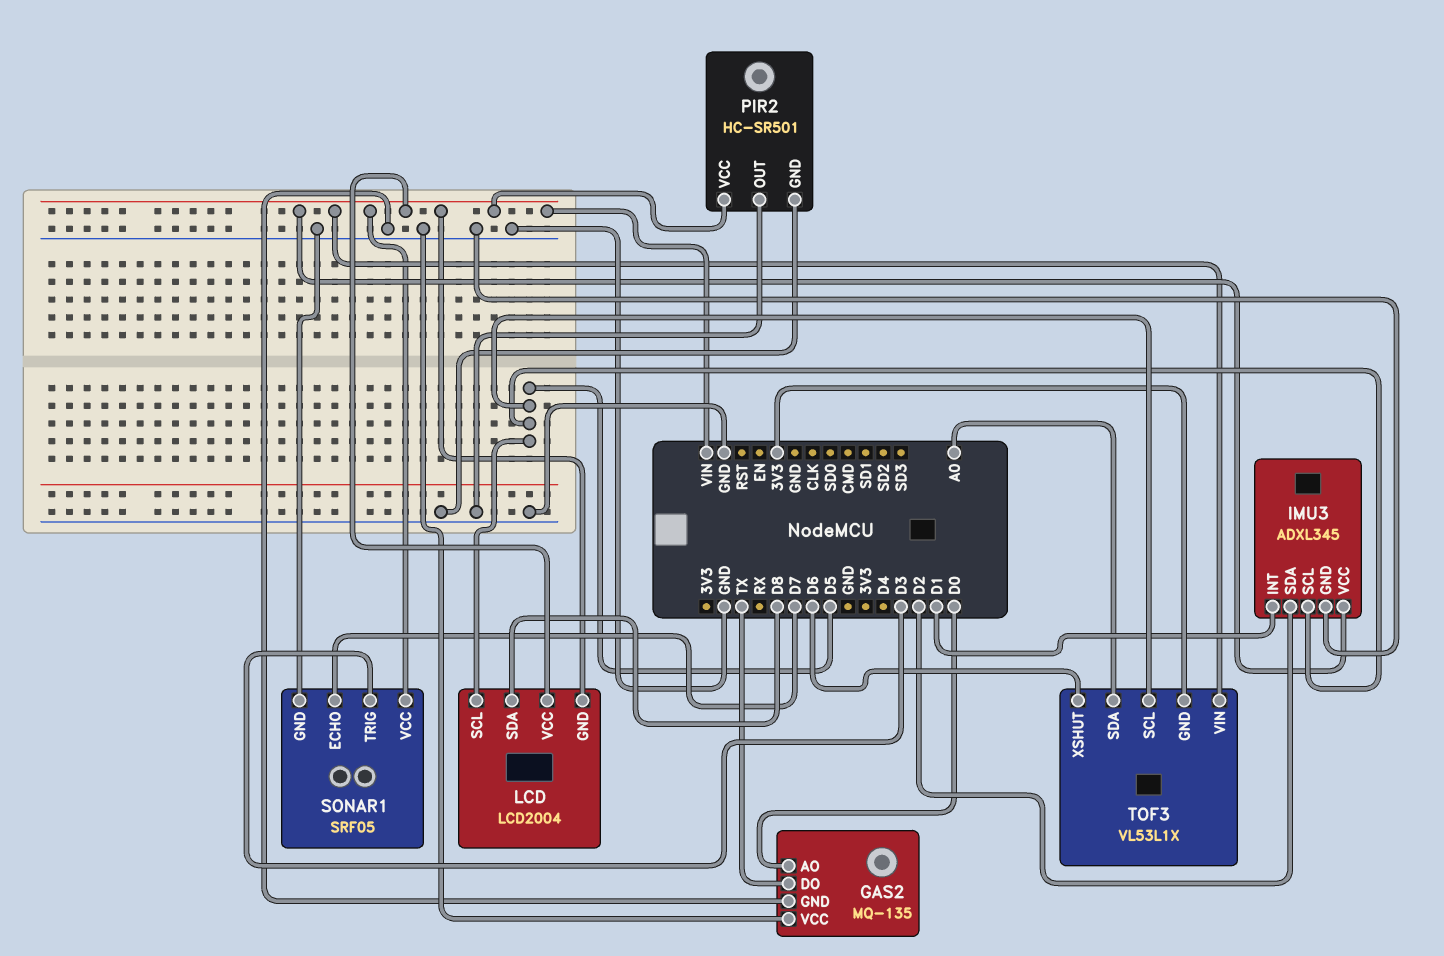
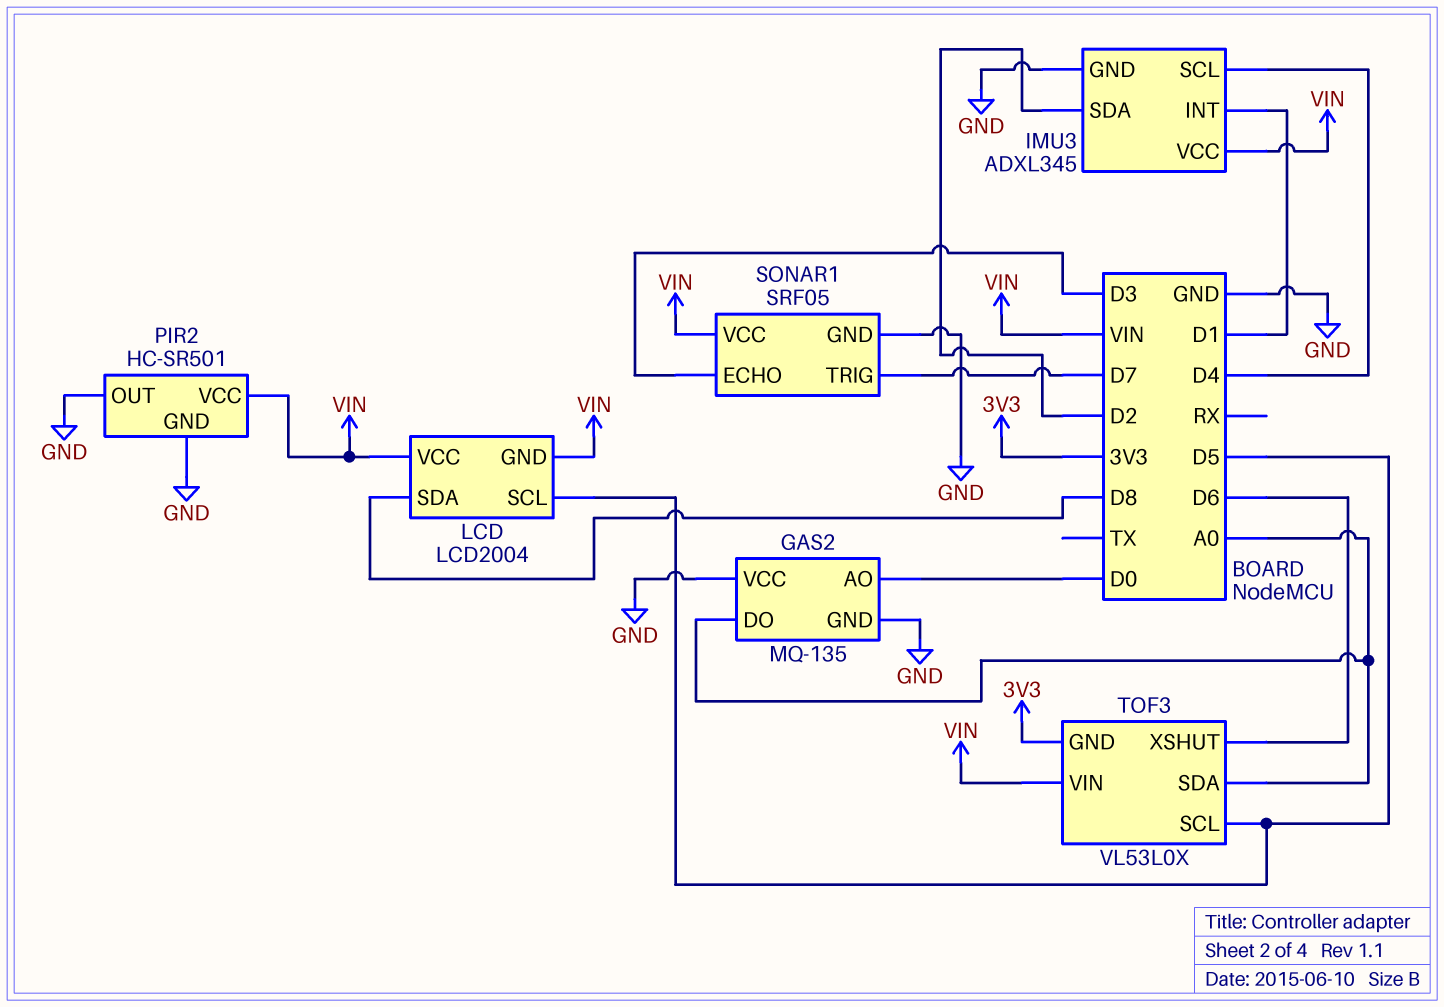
GAS2 pin DO: TX -> A0
IMU3 pin SCL: D5 -> D4
SONAR1 pin ECHO: D7 -> D3
SONAR1 pin TRIG: D3 -> D7
TOF3: VL53L1X -> VL53L0X

